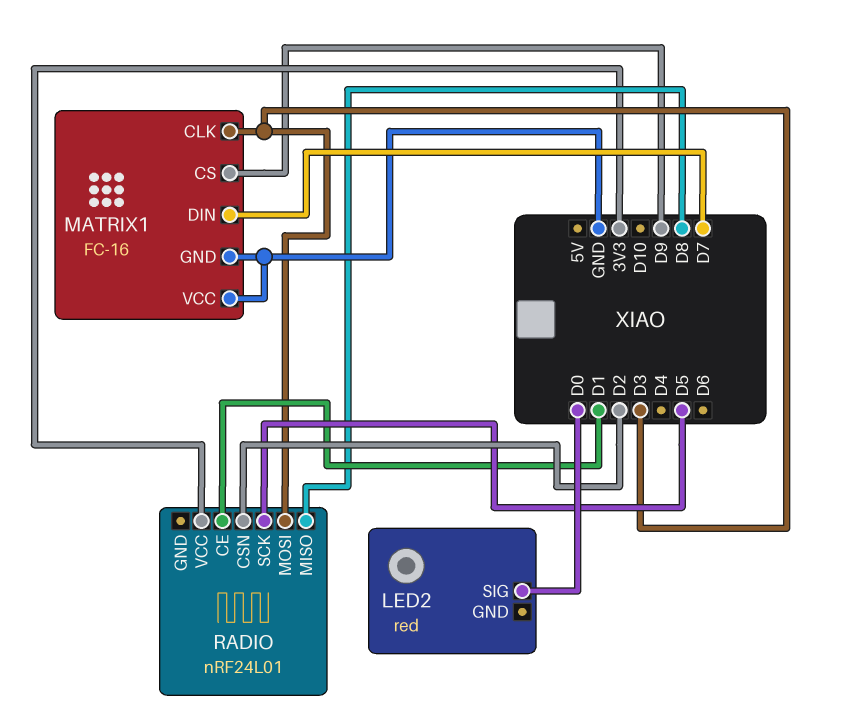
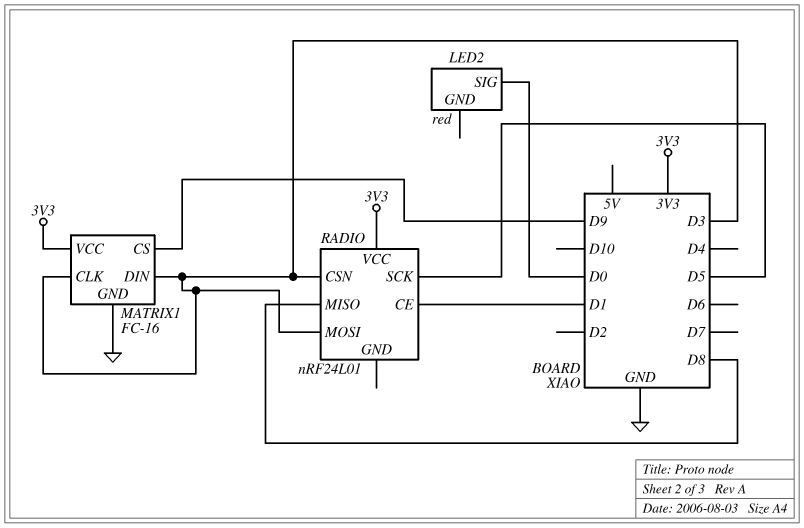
MATRIX1 pin DIN: D7 -> D3
MATRIX1 pin VCC: GND -> 3V3
RADIO pin CSN: D2 -> D3

